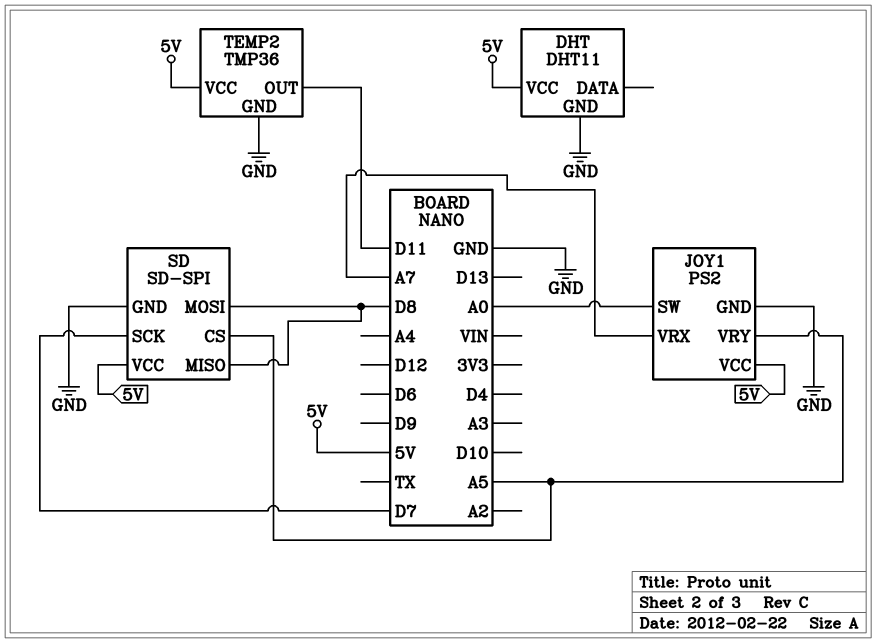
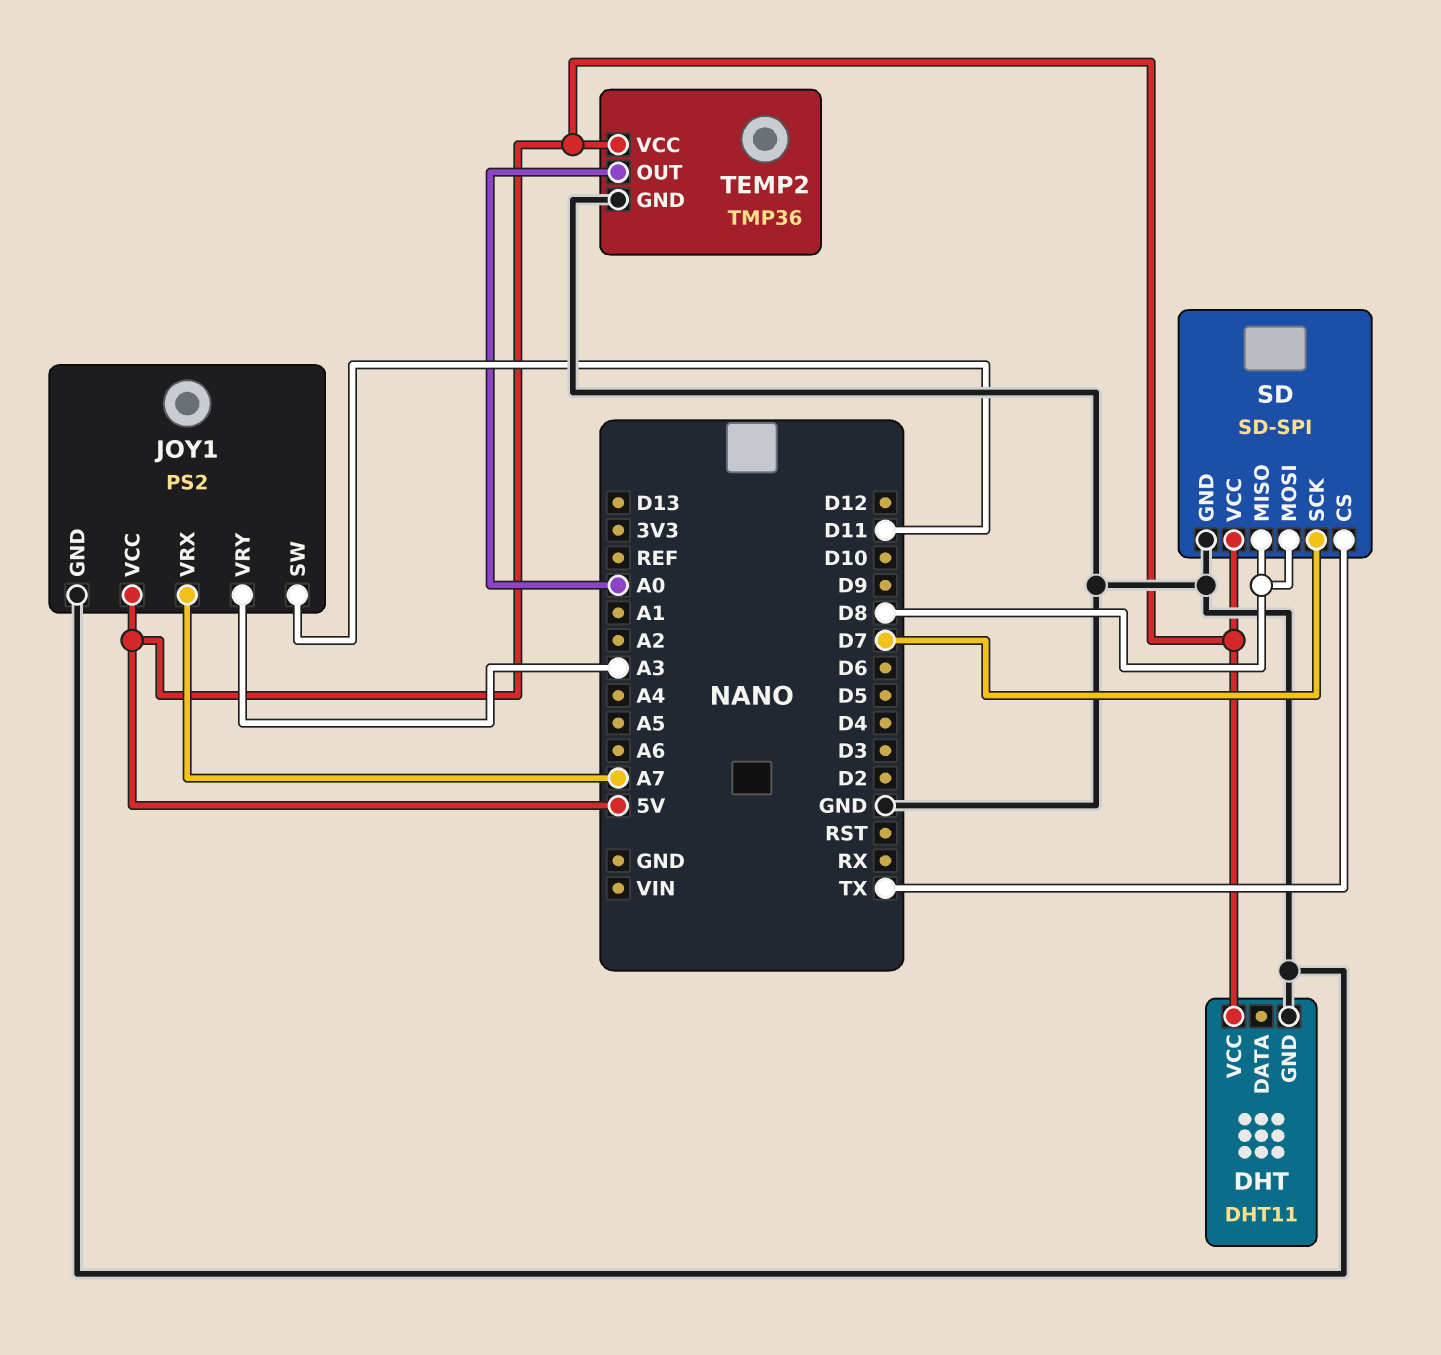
JOY1 pin SW: A0 -> D11
JOY1 pin VRY: A5 -> A3
SD pin CS: A5 -> TX
TEMP2 pin OUT: D11 -> A0

